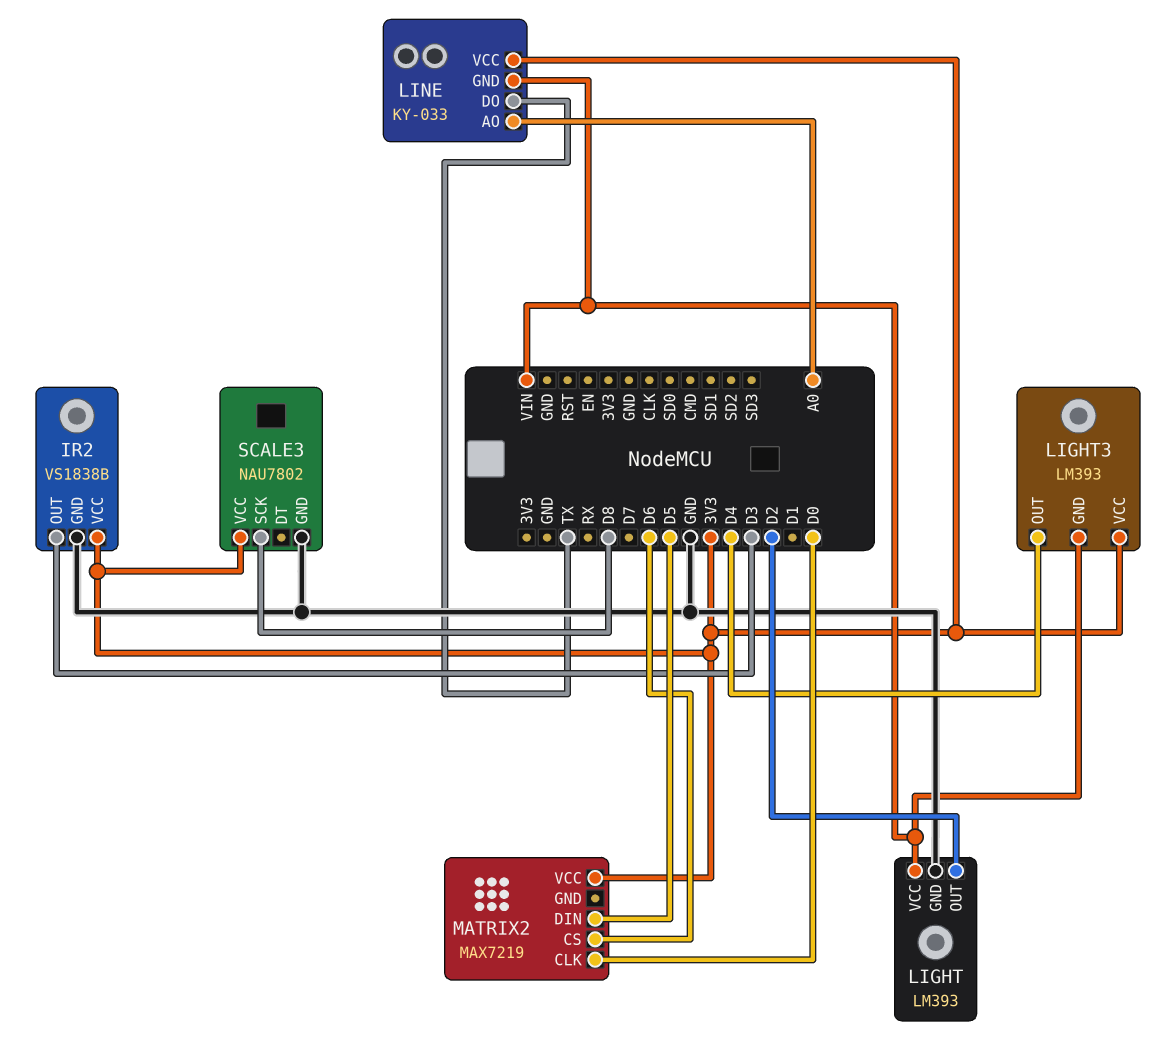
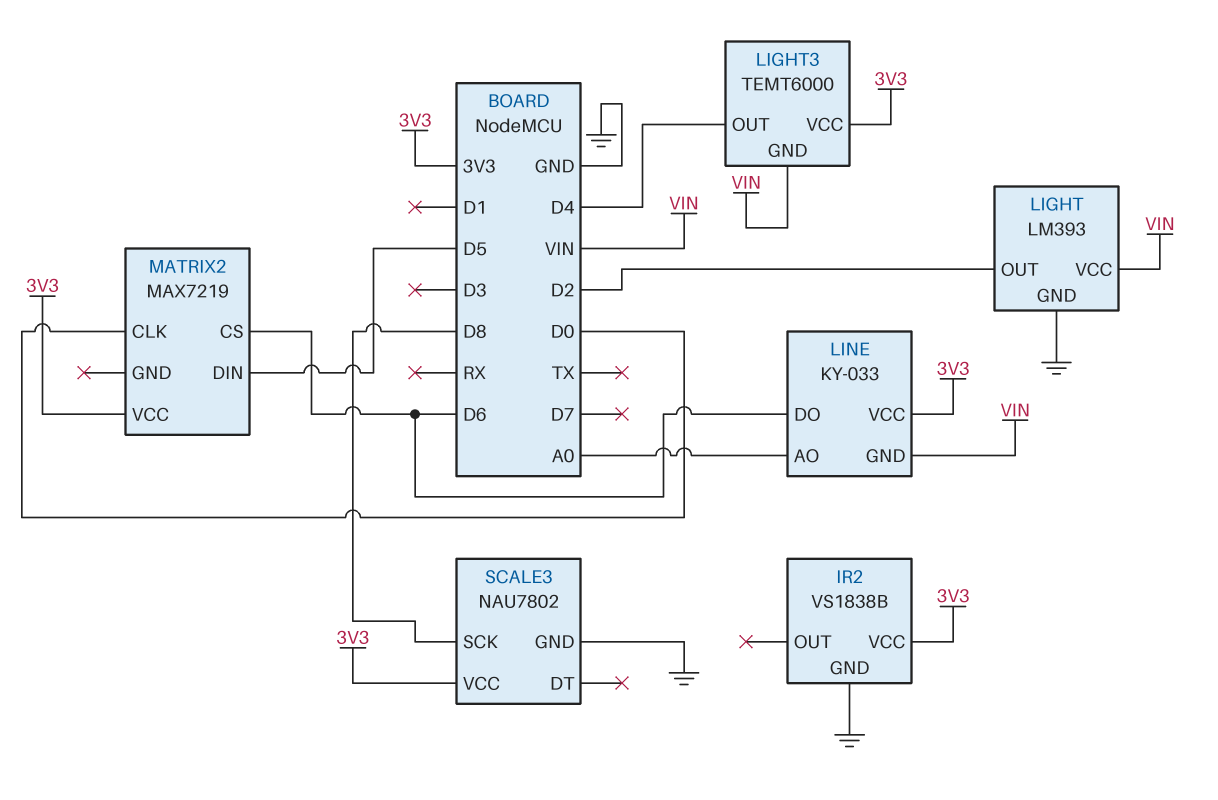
IR2 pin OUT: D3 -> none
LIGHT3: LM393 -> TEMT6000
LINE pin DO: TX -> D6

